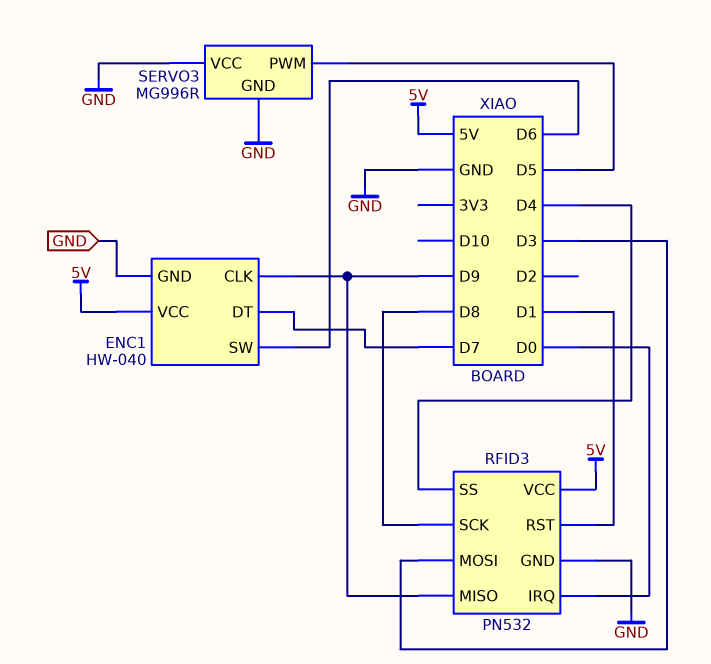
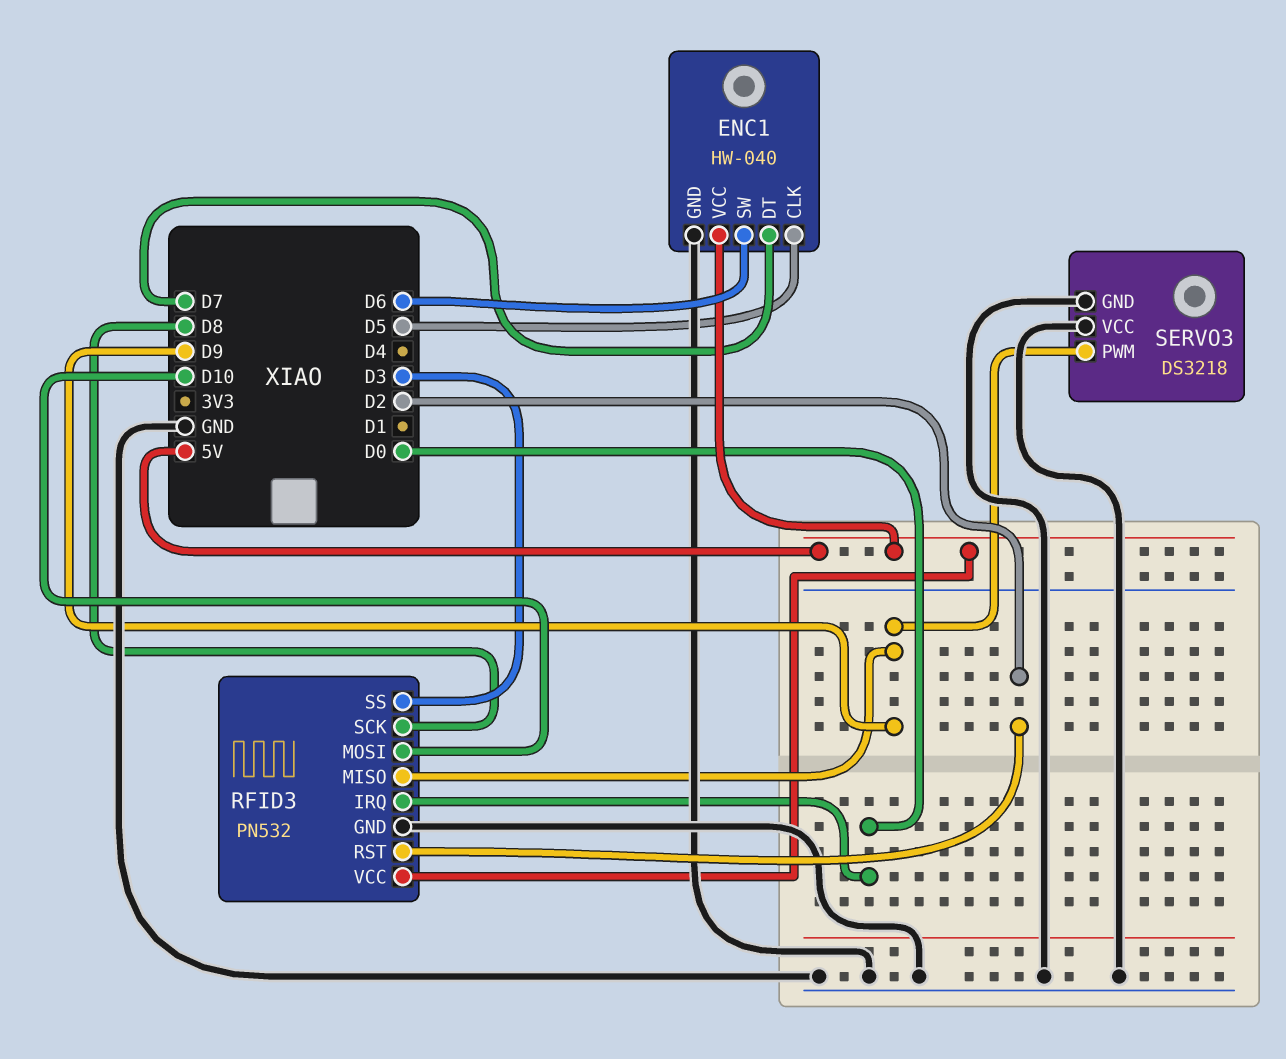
ENC1 pin CLK: D9 -> D5
RFID3 pin MOSI: D3 -> D10
RFID3 pin RST: D1 -> D2
RFID3 pin SS: D4 -> D3
SERVO3: MG996R -> DS3218
SERVO3 pin PWM: D5 -> D9

